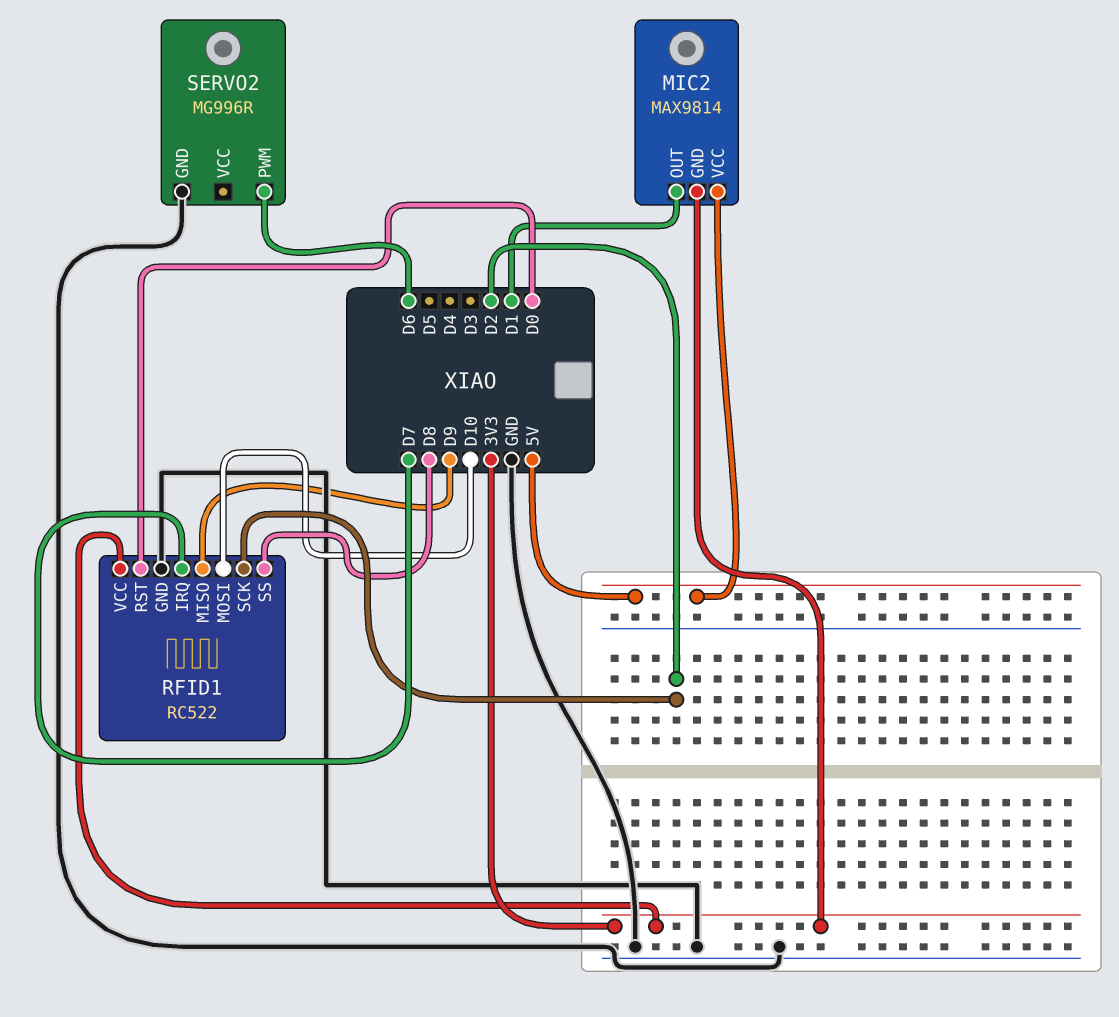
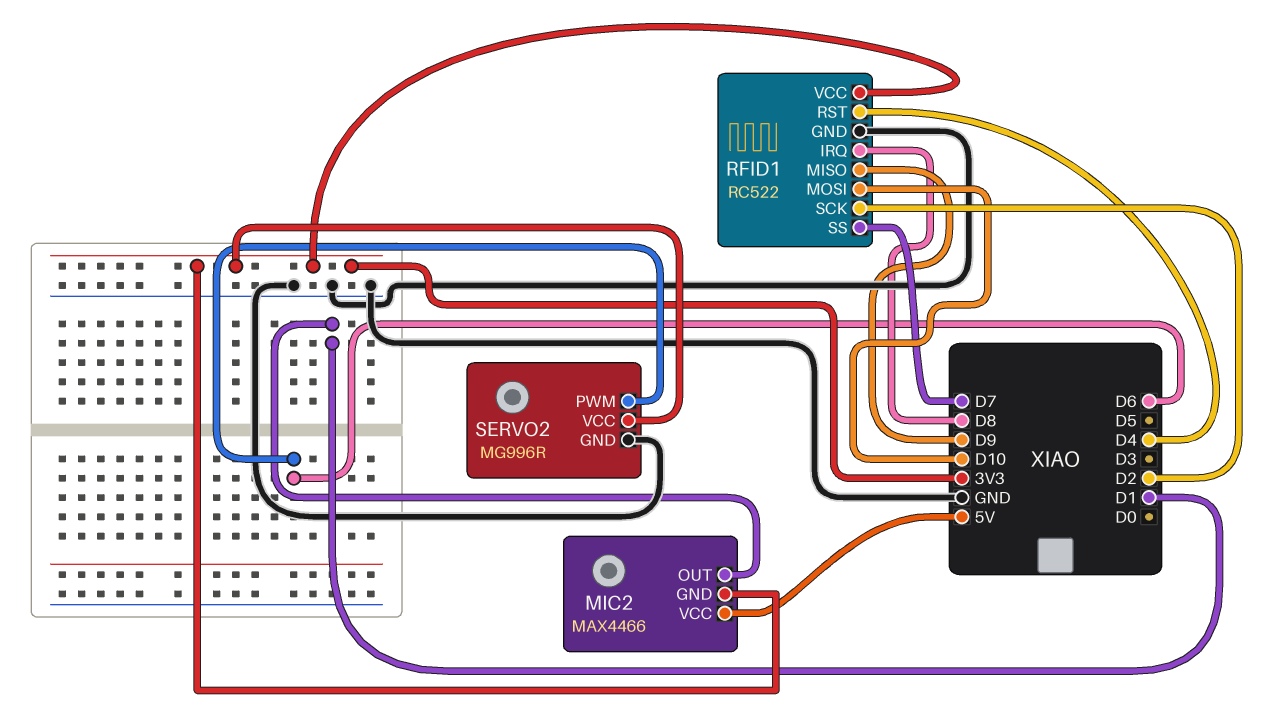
MIC2: MAX9814 -> MAX4466
RFID1 pin IRQ: D7 -> D8
RFID1 pin RST: D0 -> D4
RFID1 pin SS: D8 -> D7
SERVO2 pin VCC: none -> 3V3

